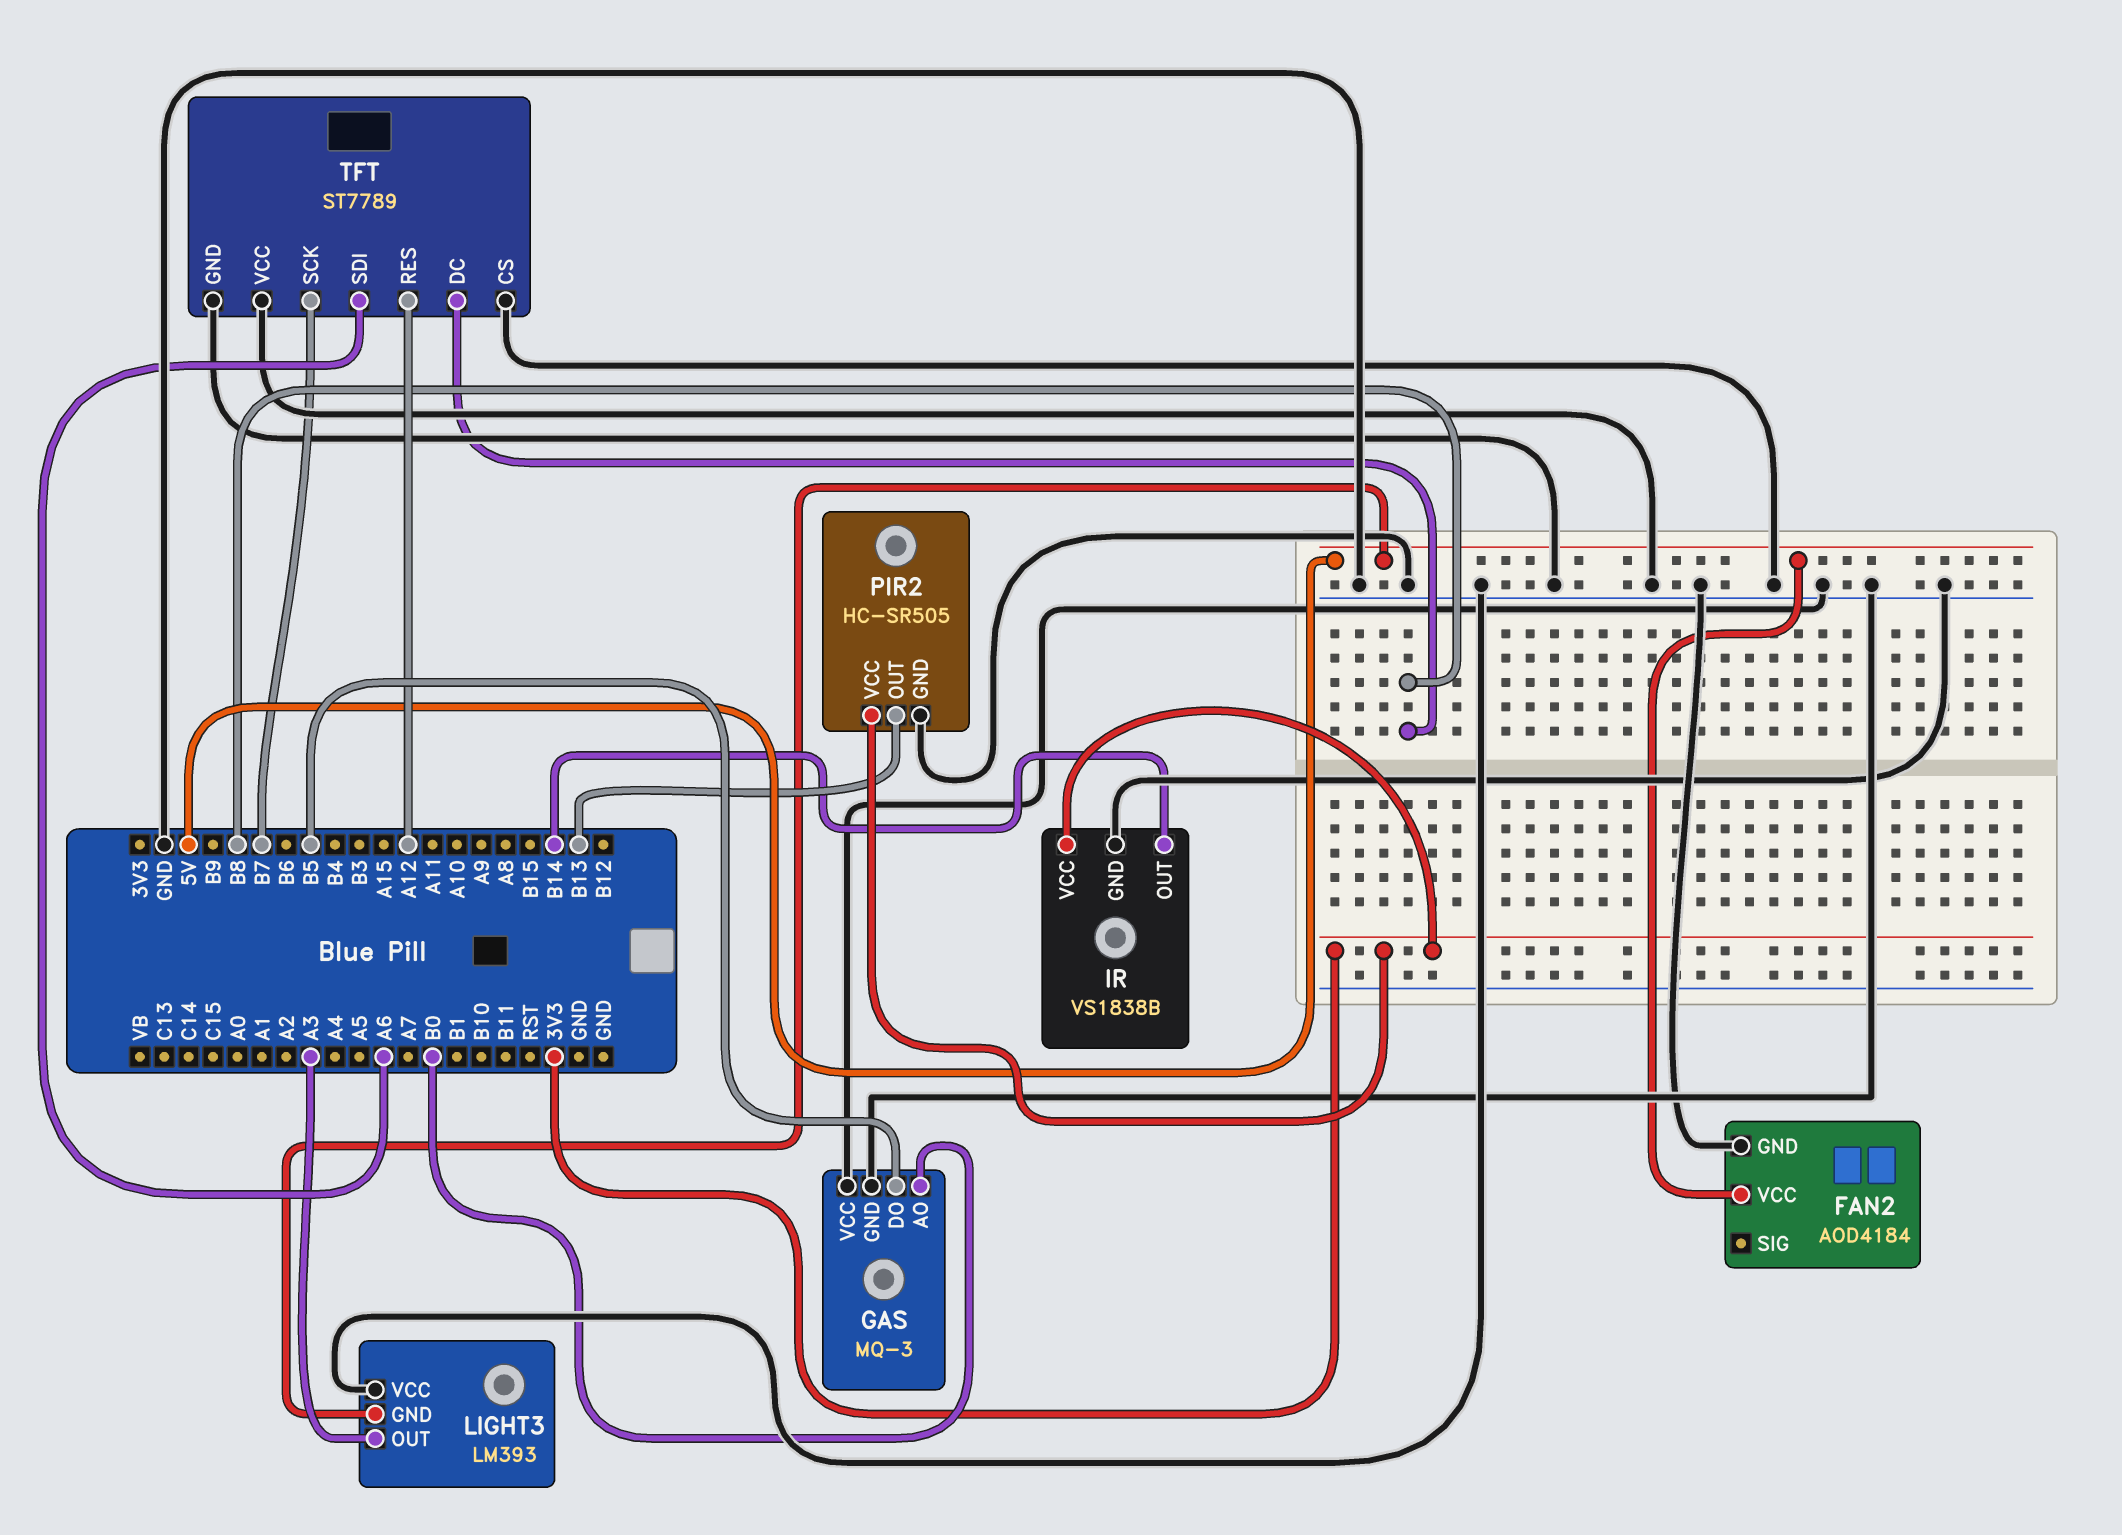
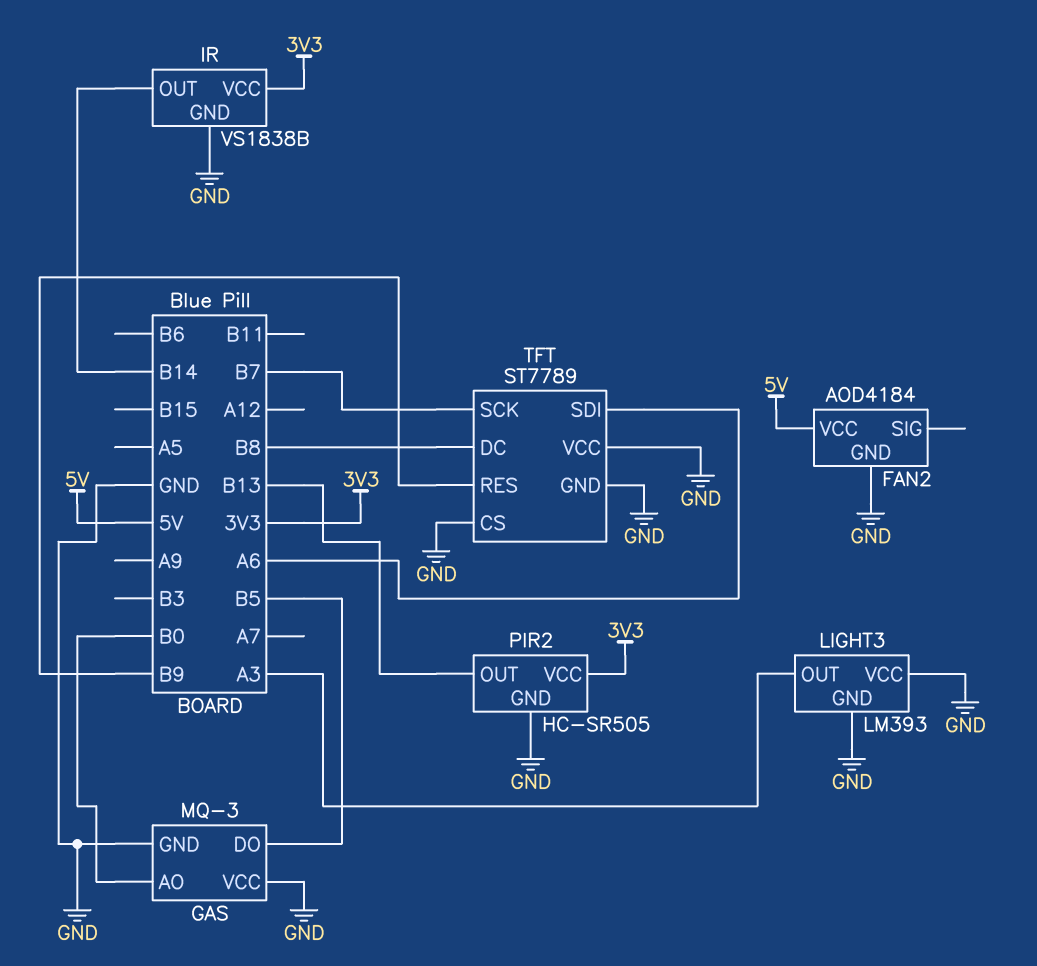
LIGHT3 pin GND: 5V -> GND
TFT pin RES: A12 -> B9

